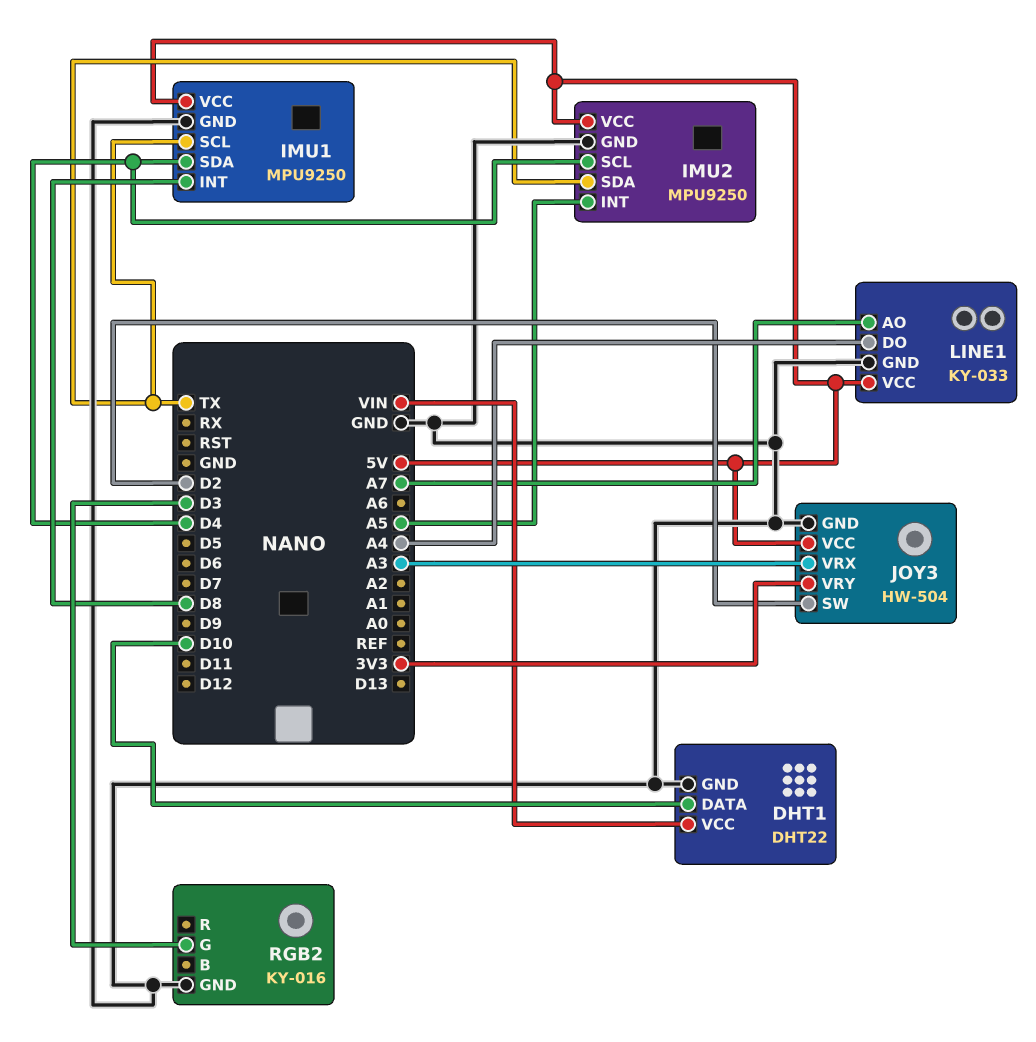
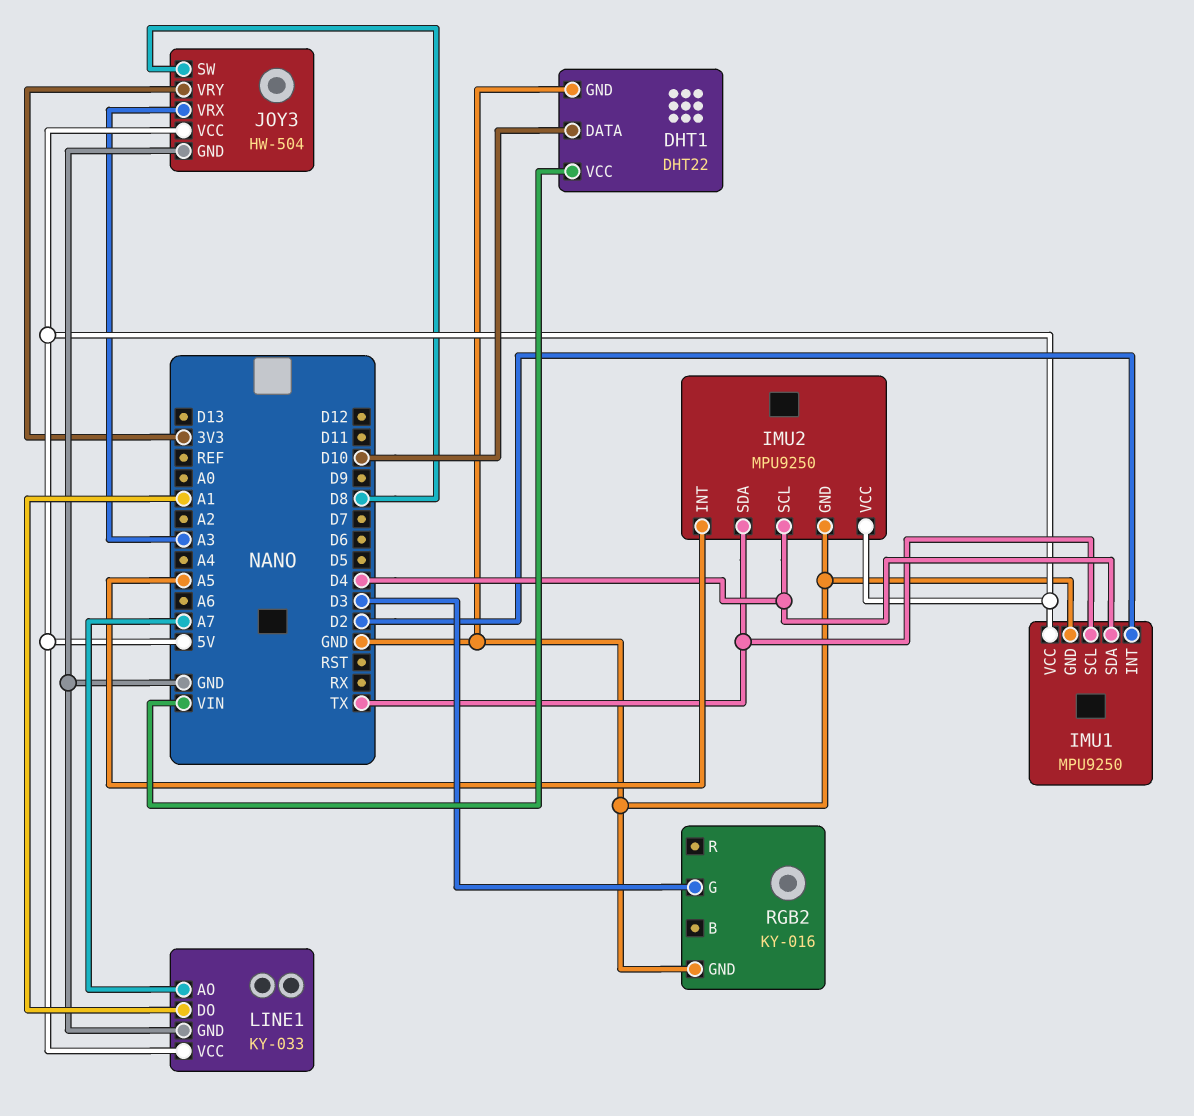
IMU1 pin INT: D8 -> D2
JOY3 pin SW: D2 -> D8
LINE1 pin DO: A4 -> A1

